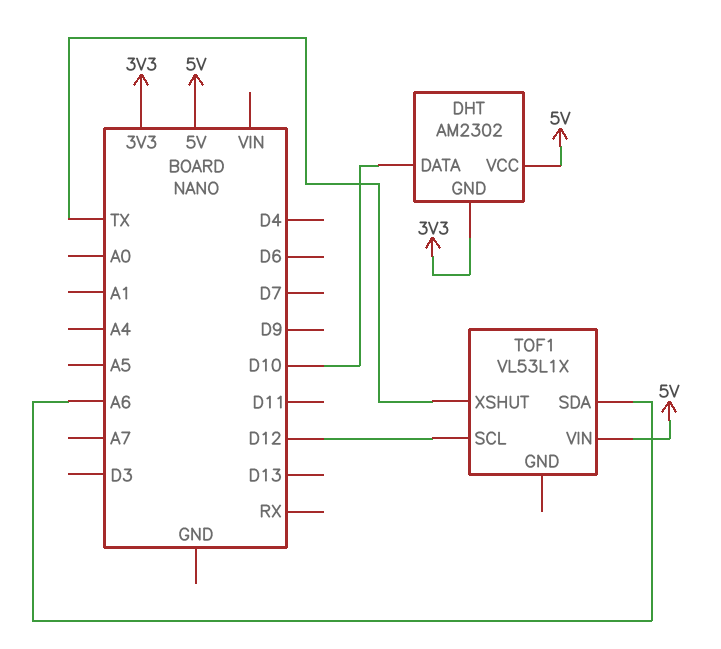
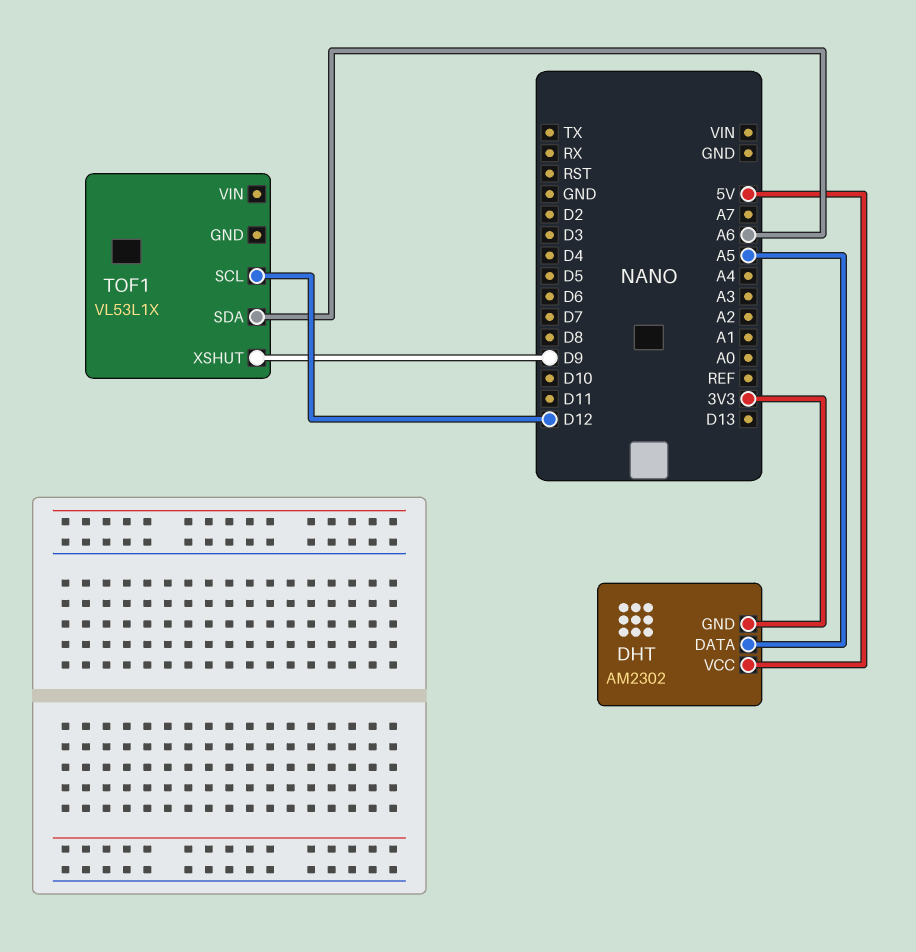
DHT pin DATA: D10 -> A5
TOF1 pin VIN: 5V -> none
TOF1 pin XSHUT: TX -> D9

